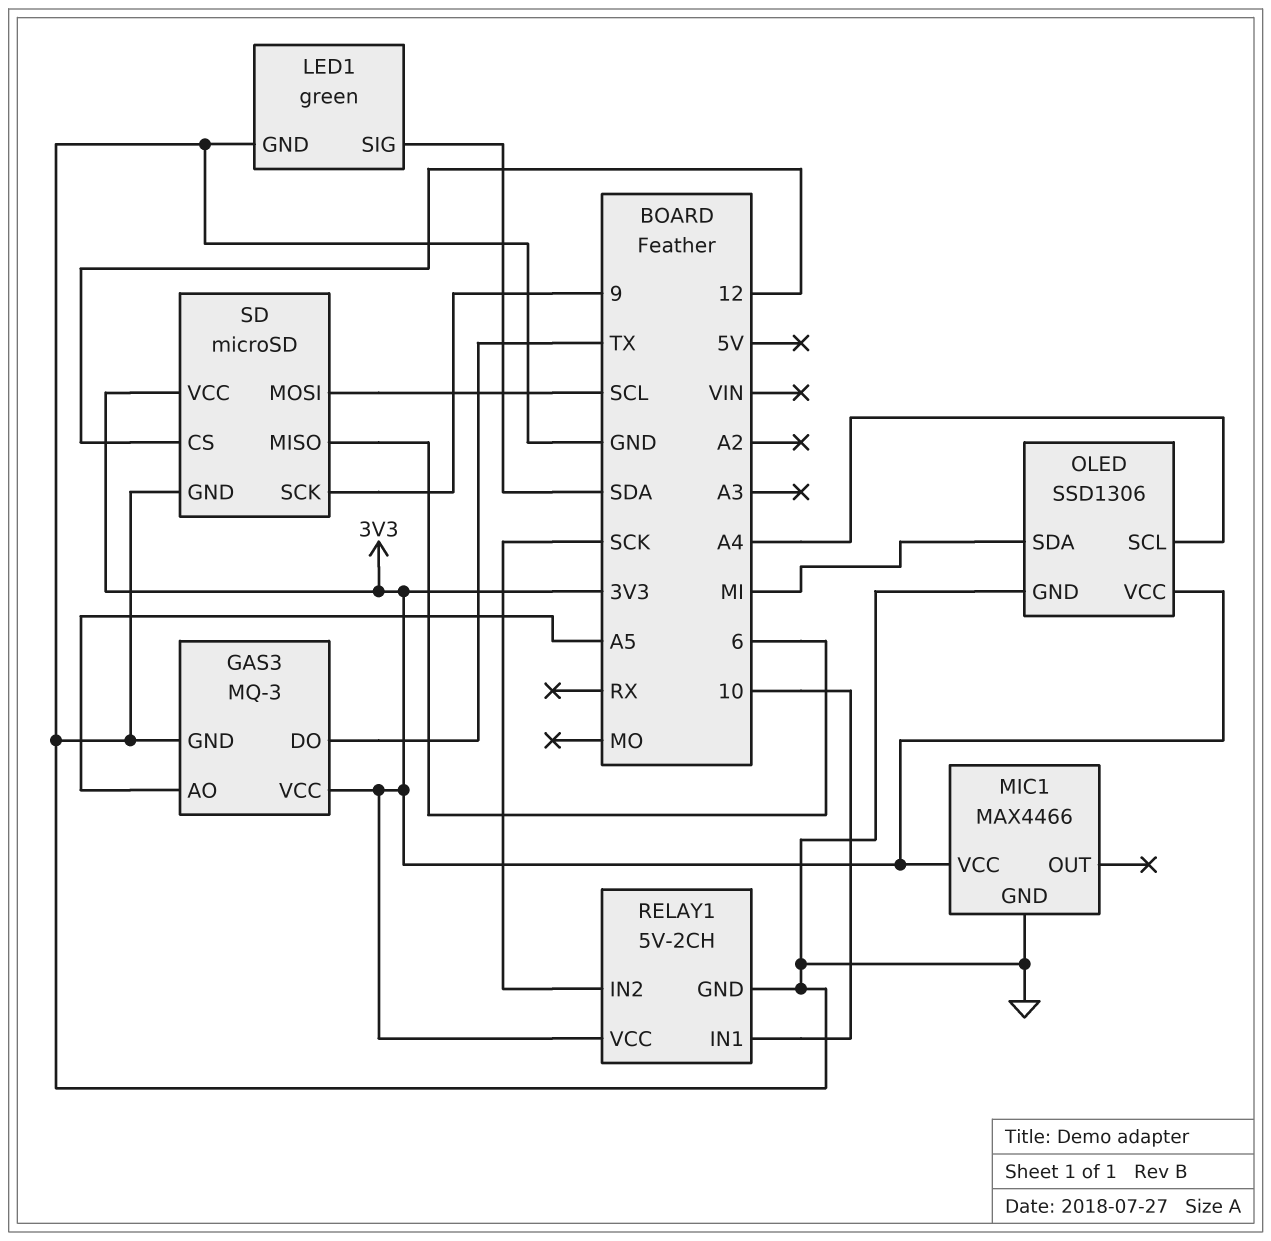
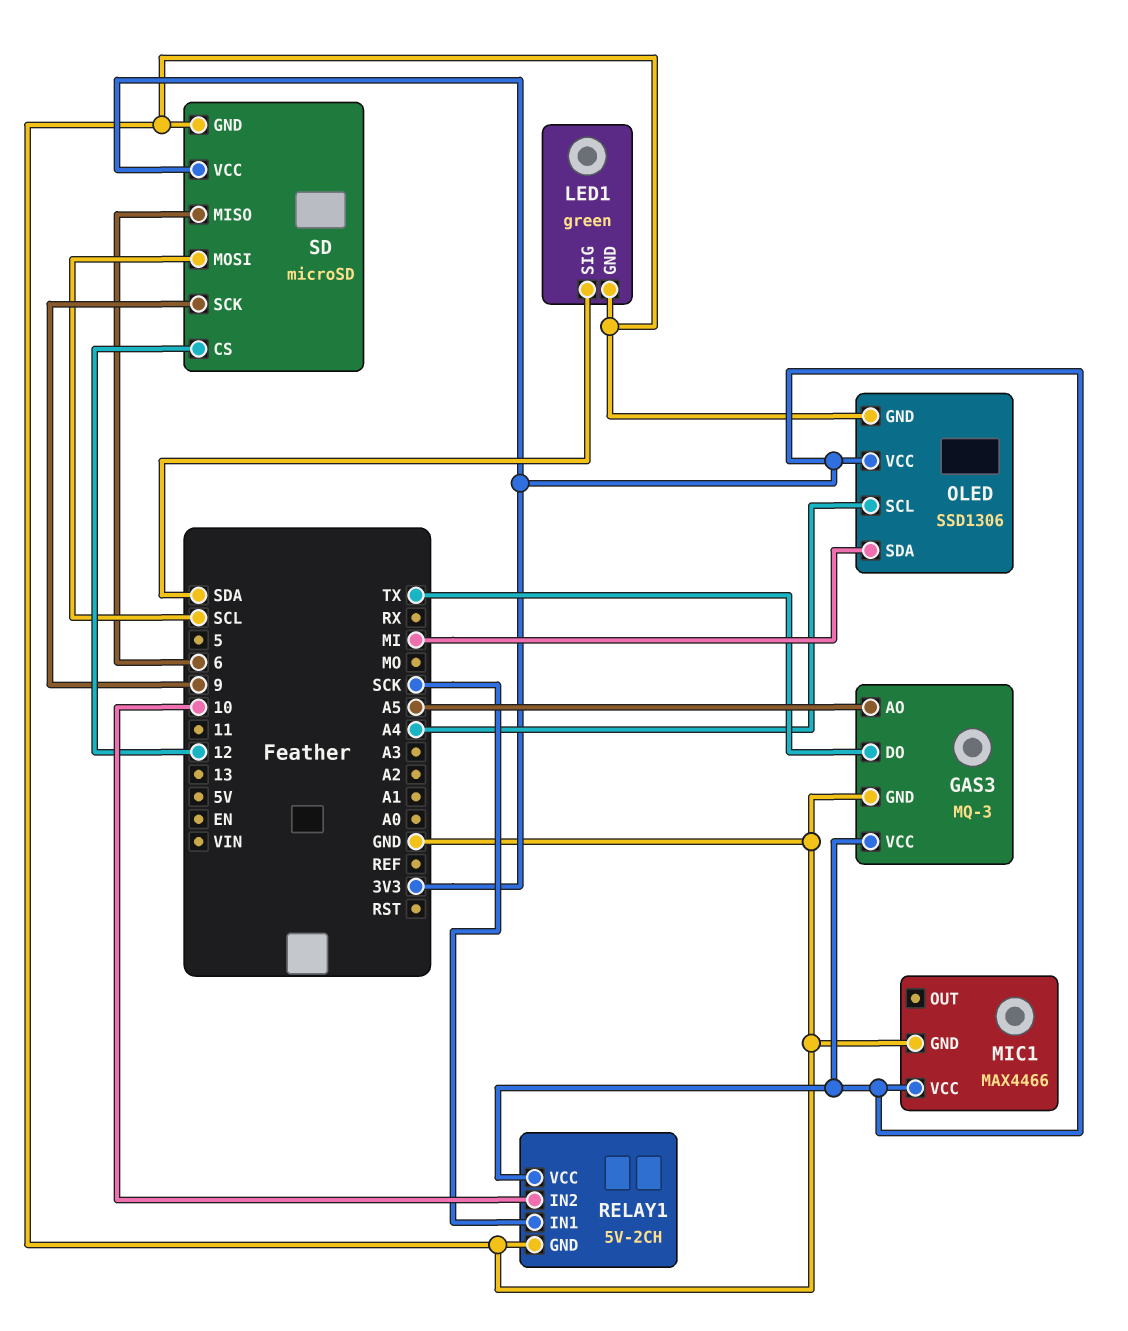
RELAY1 pin IN1: 10 -> SCK
RELAY1 pin IN2: SCK -> 10

